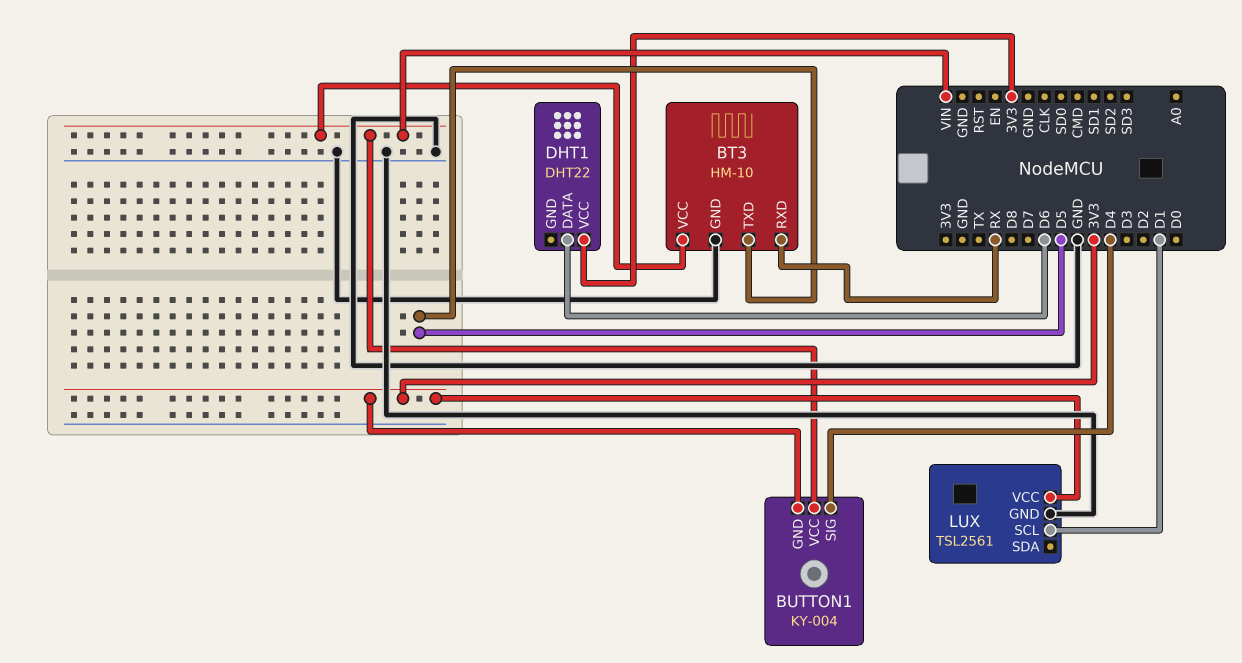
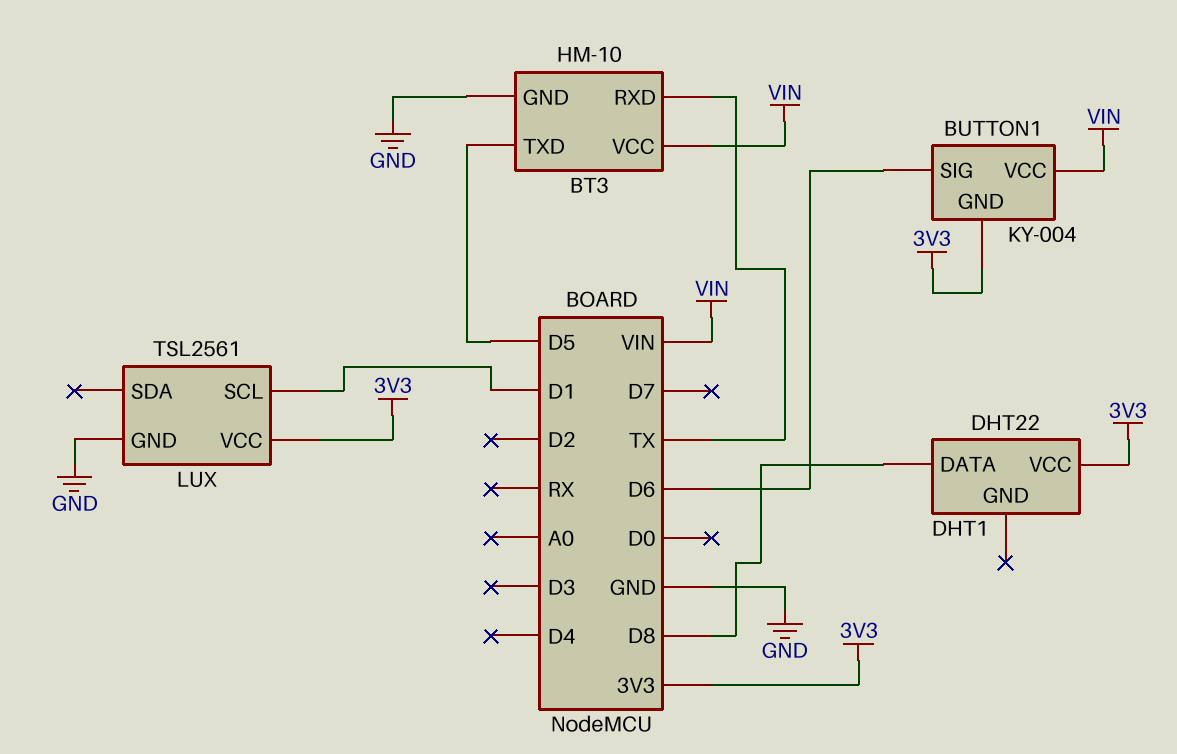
BT3 pin RXD: RX -> TX
BUTTON1 pin SIG: D4 -> D6
DHT1 pin DATA: D6 -> D8

